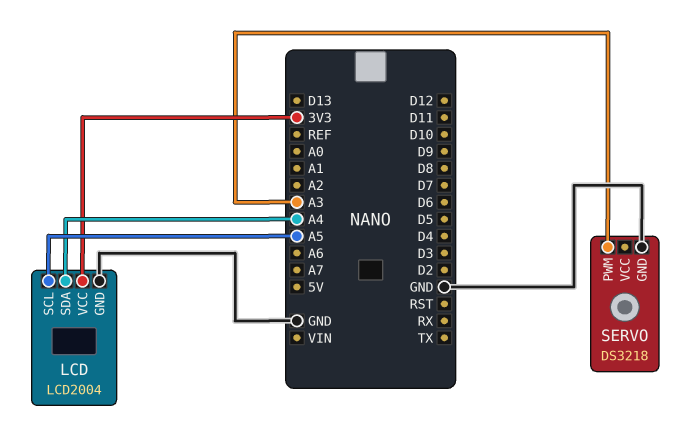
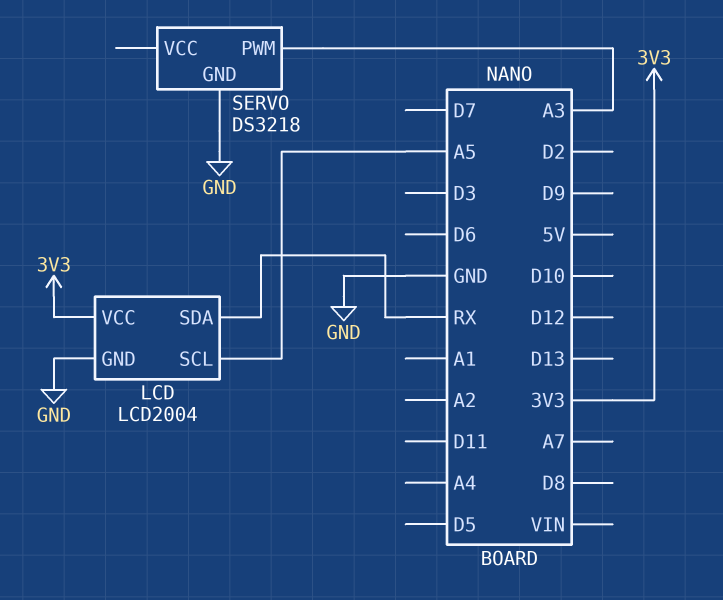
LCD pin SDA: A4 -> RX

